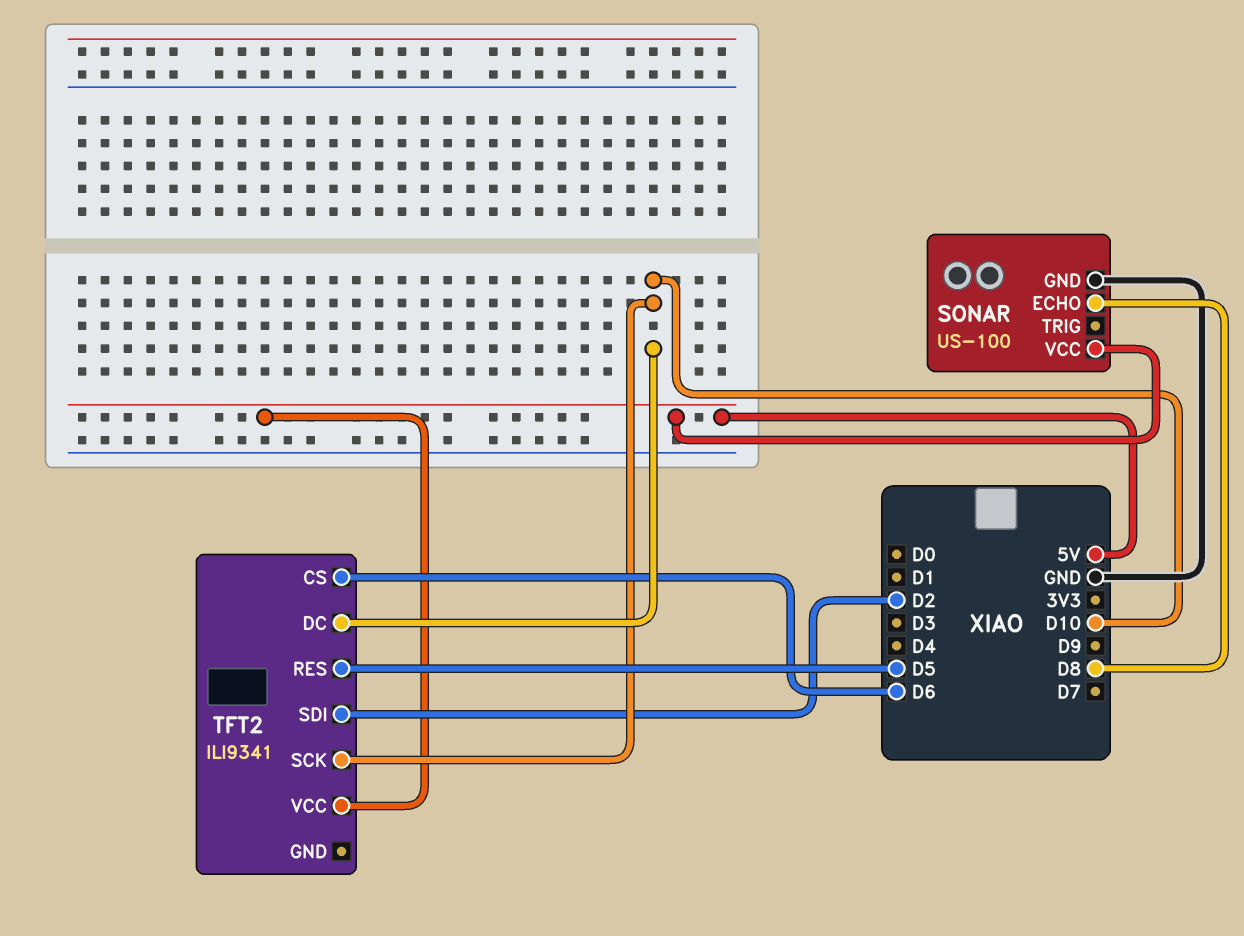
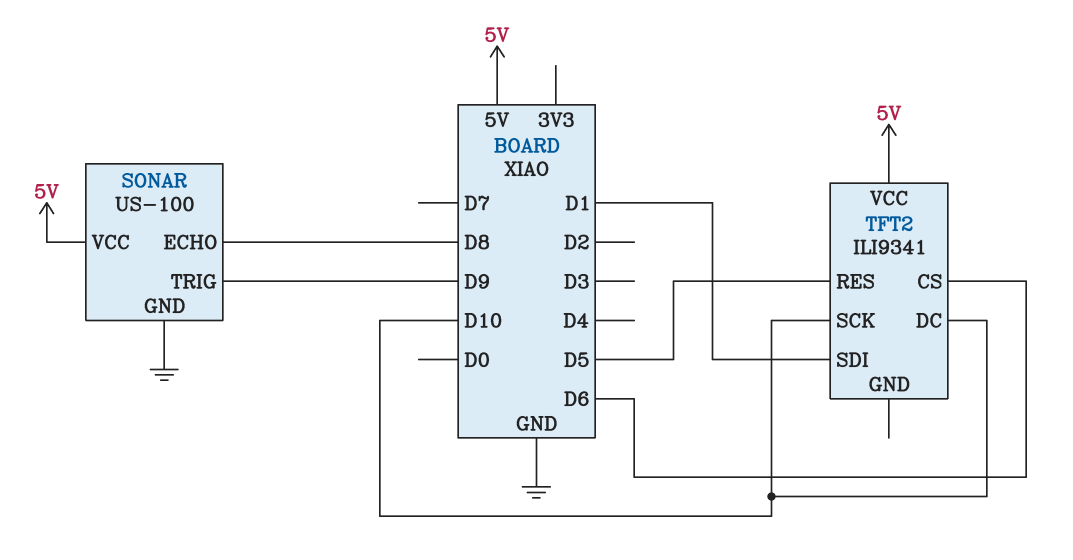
SONAR pin TRIG: none -> D9
TFT2 pin SDI: D2 -> D1

